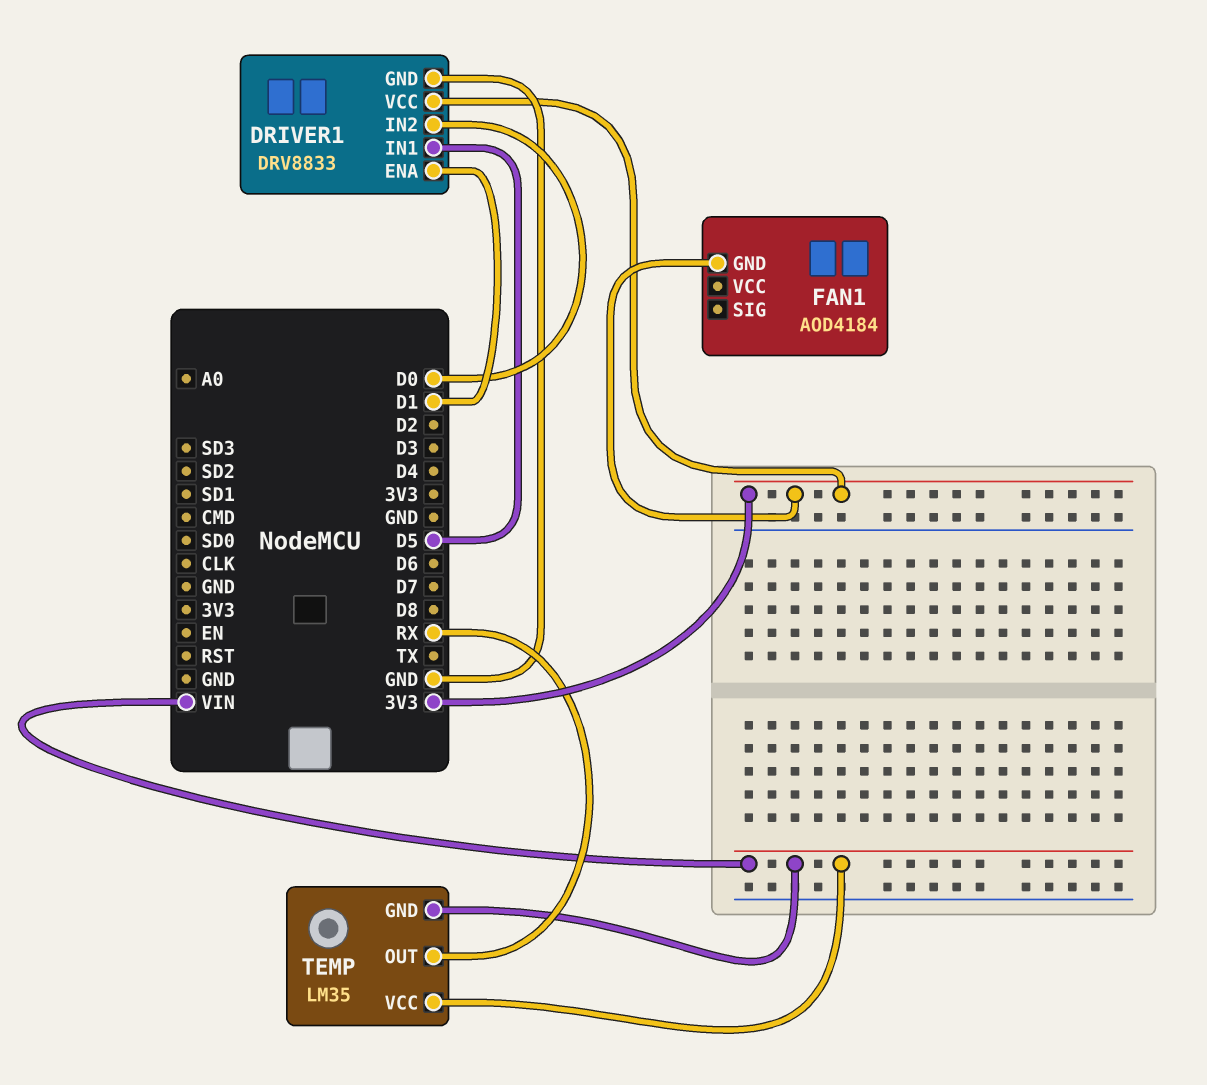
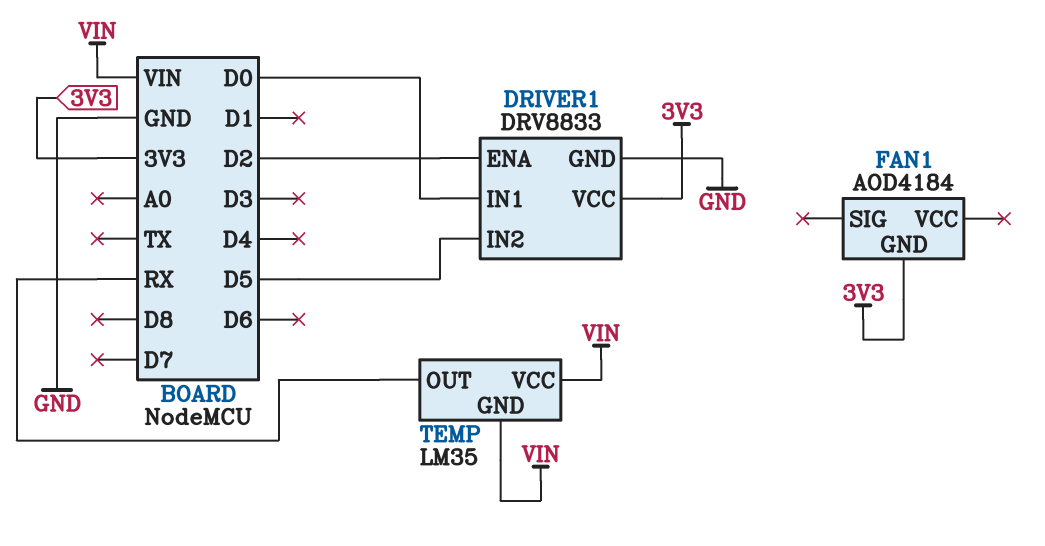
DRIVER1 pin ENA: D1 -> D2
DRIVER1 pin IN1: D5 -> D0
DRIVER1 pin IN2: D0 -> D5

